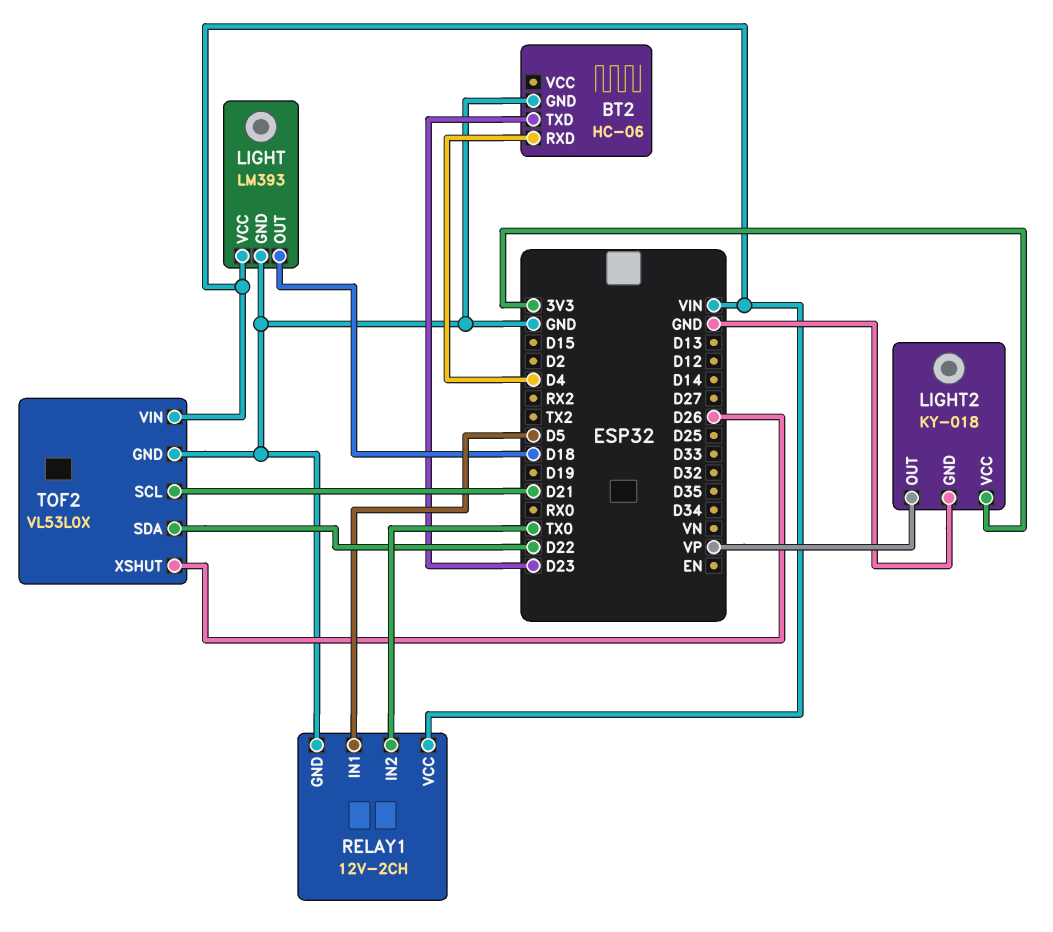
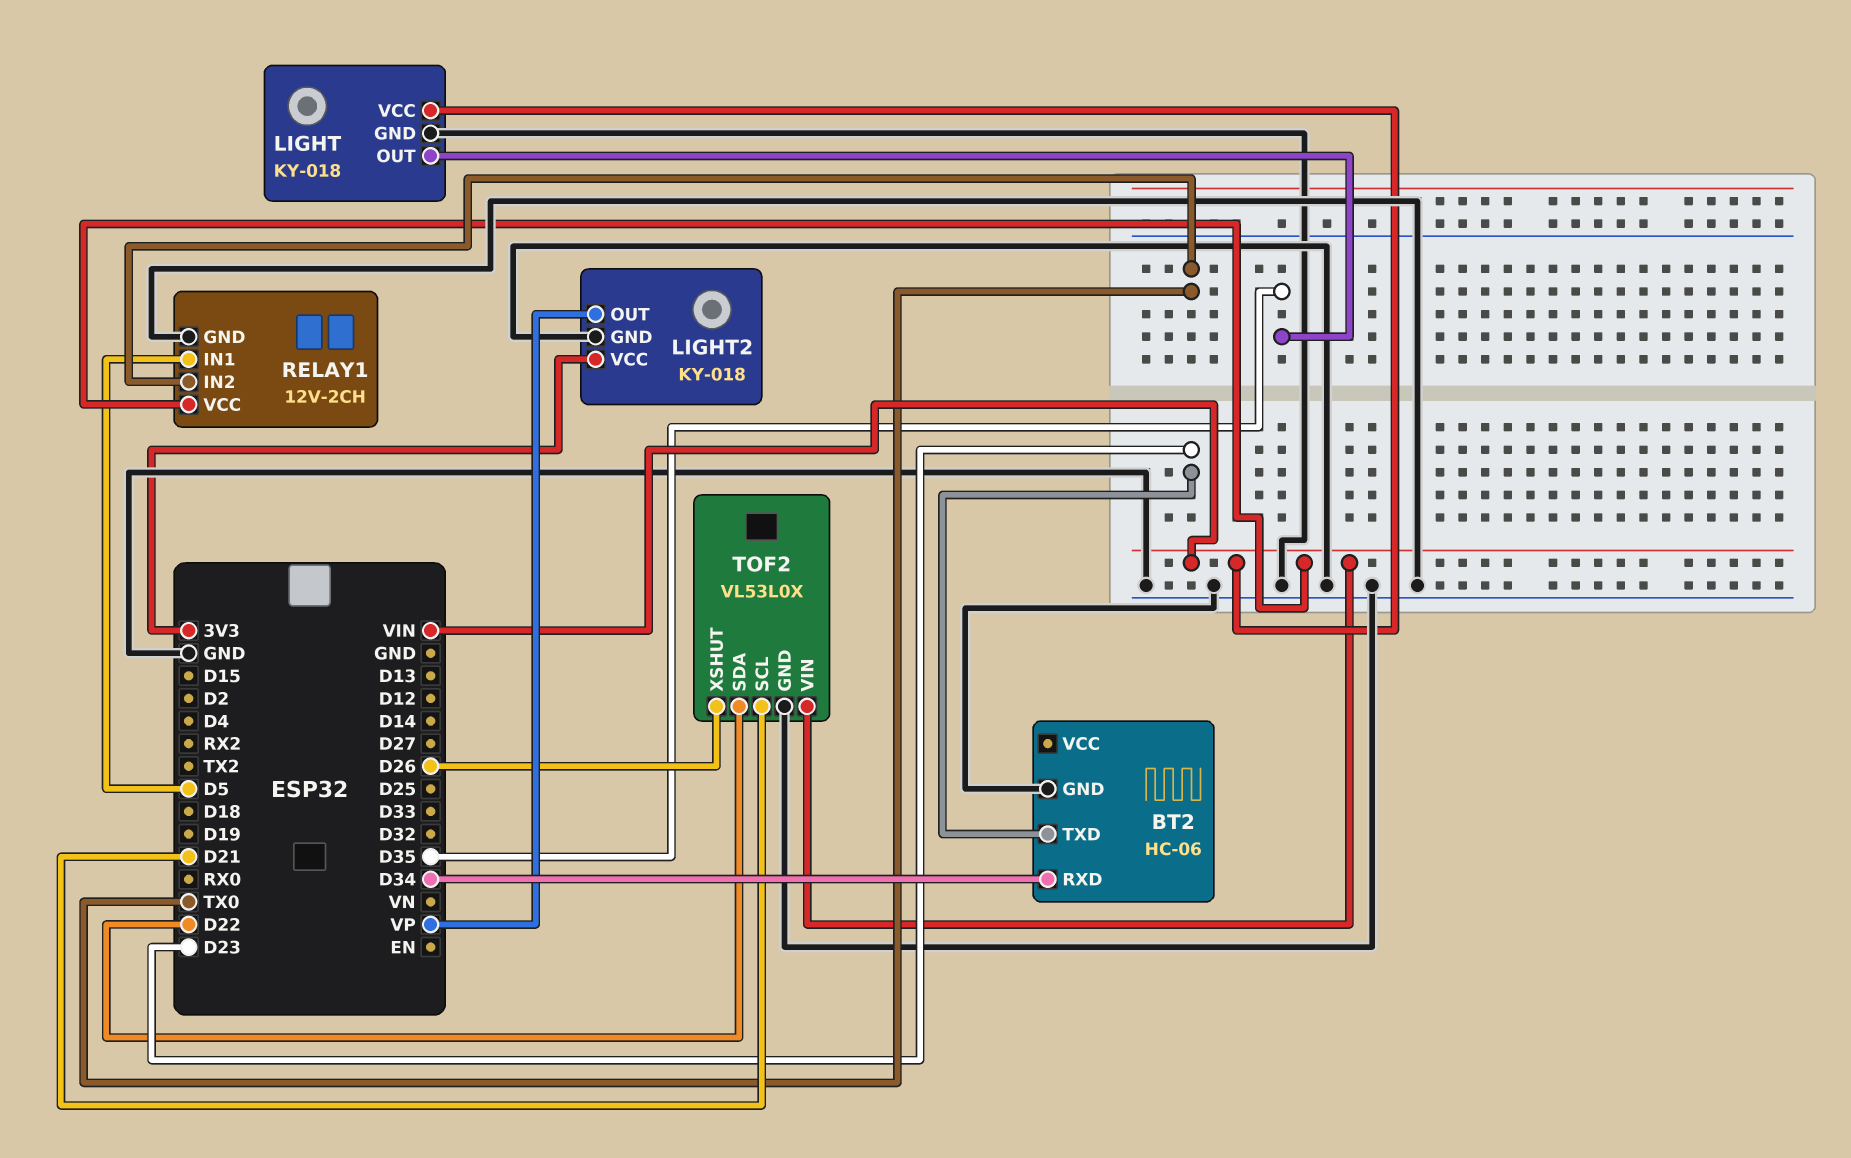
BT2 pin RXD: D4 -> D34
LIGHT: LM393 -> KY-018
LIGHT pin OUT: D18 -> D35

